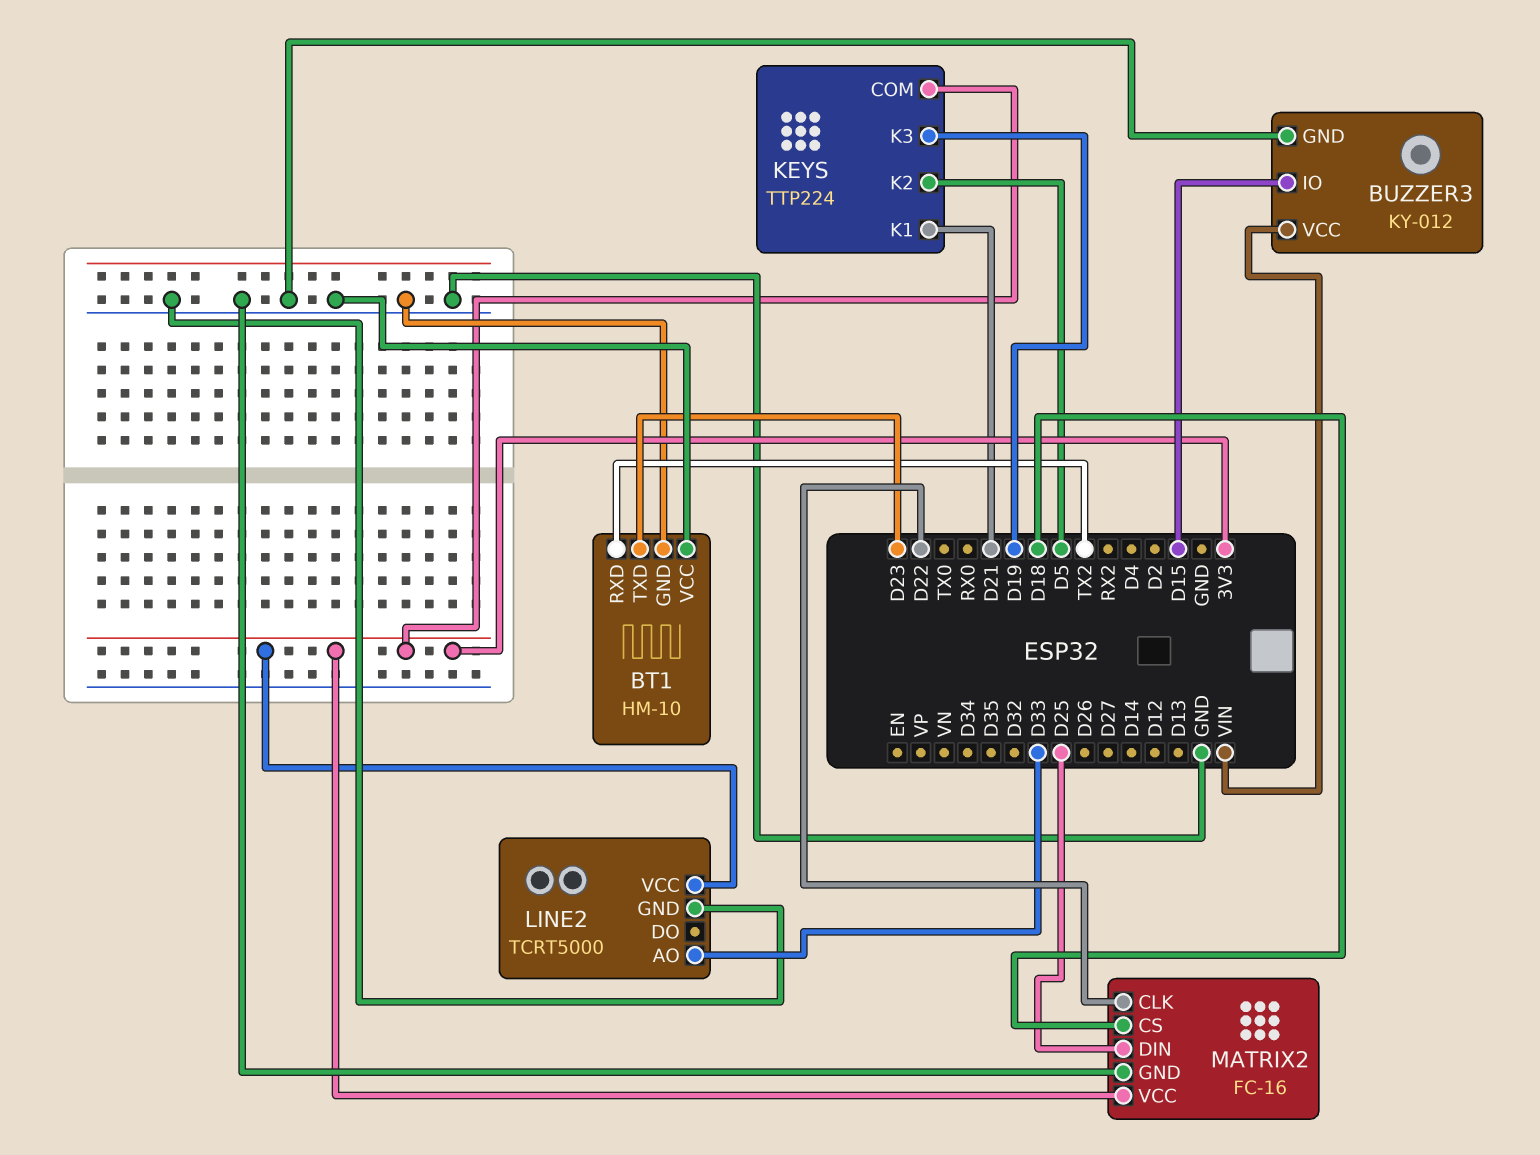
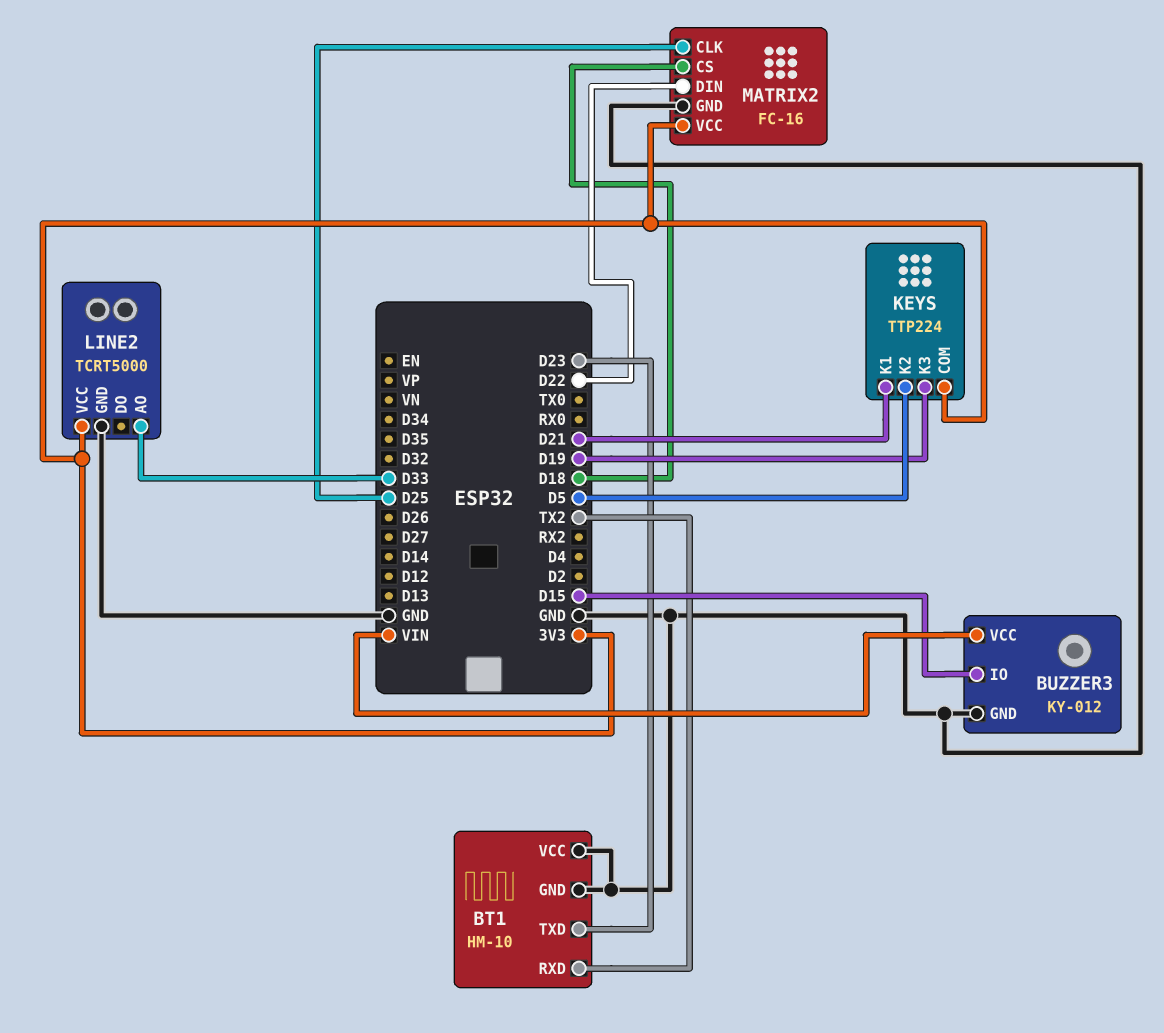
MATRIX2 pin CLK: D22 -> D25
MATRIX2 pin DIN: D25 -> D22

